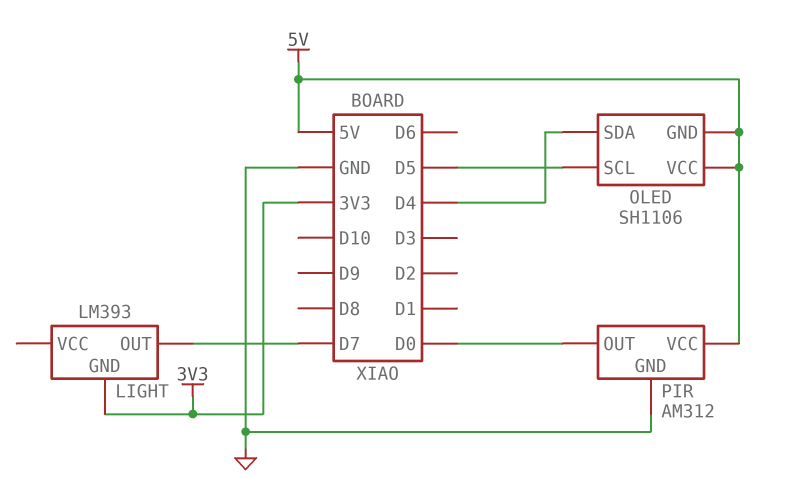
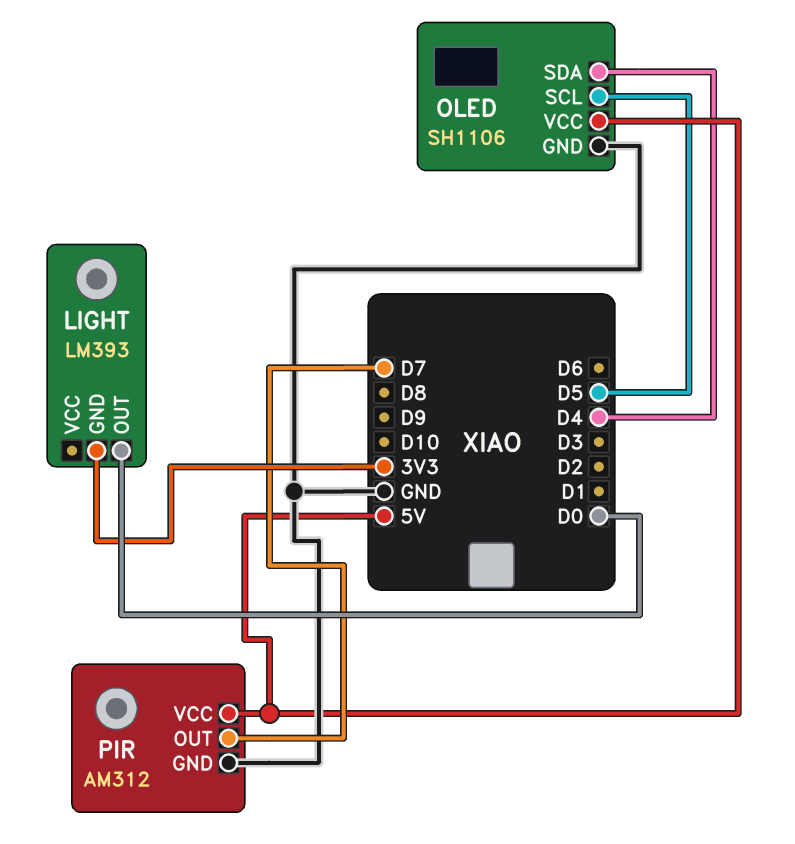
LIGHT pin OUT: D7 -> D0
OLED pin GND: 5V -> GND
PIR pin OUT: D0 -> D7

